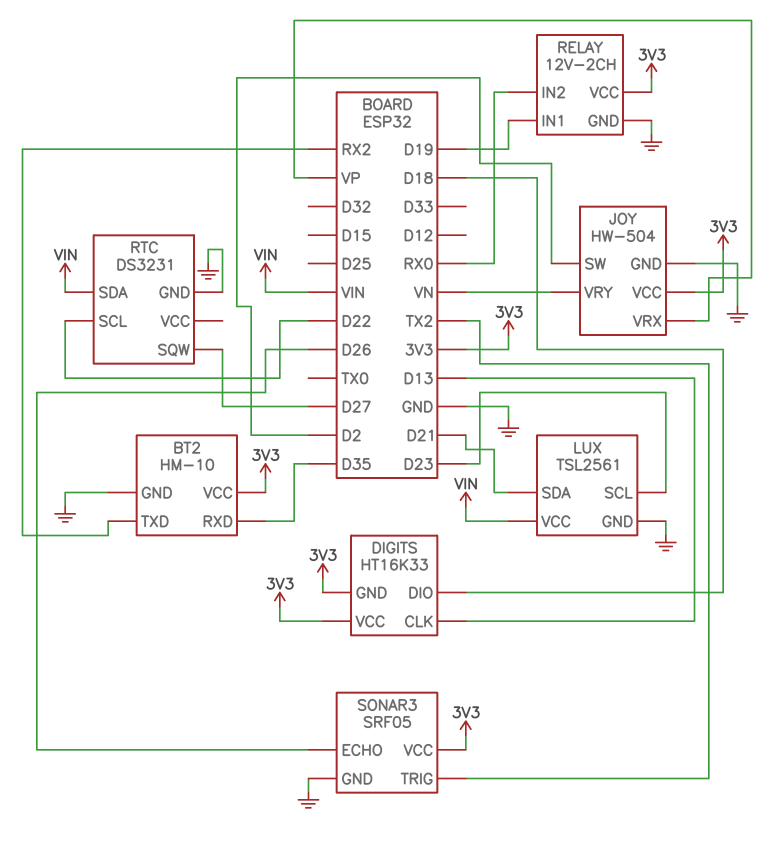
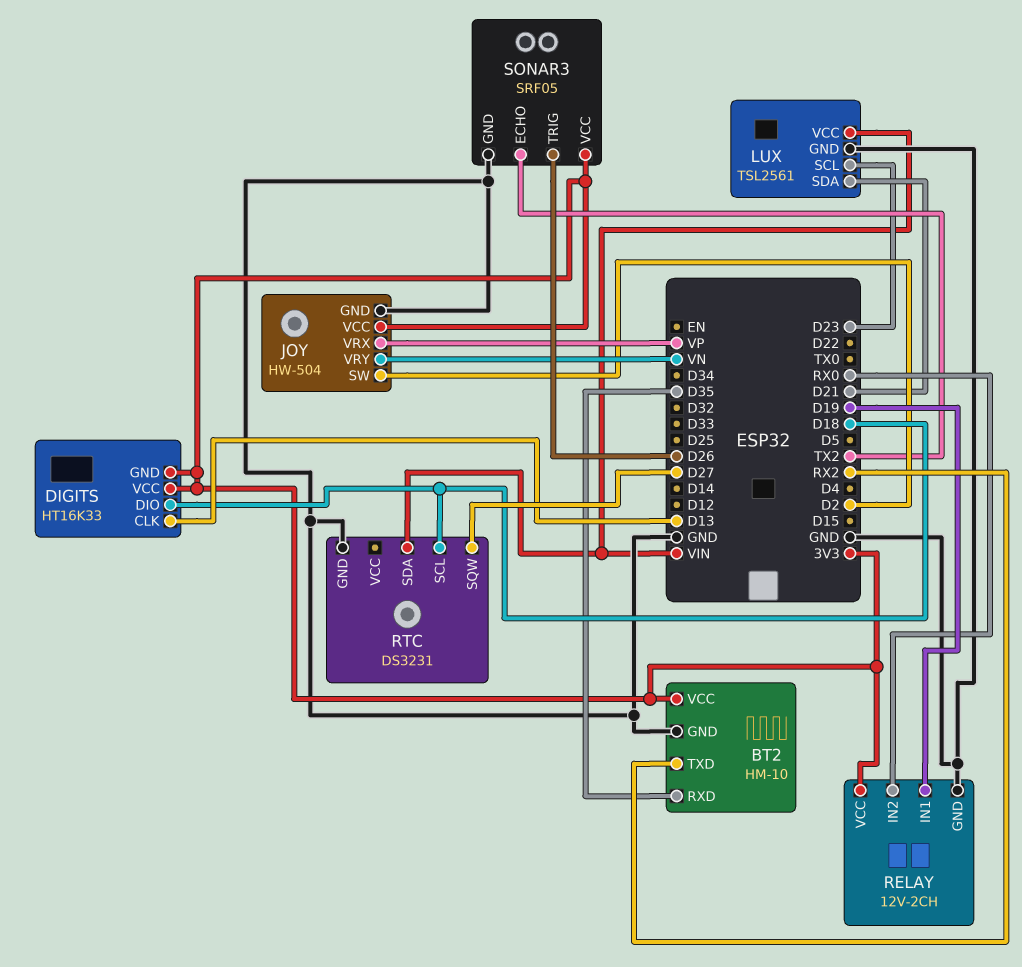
RTC pin SCL: D22 -> D18
SONAR3 pin ECHO: D26 -> TX2
SONAR3 pin TRIG: TX2 -> D26

